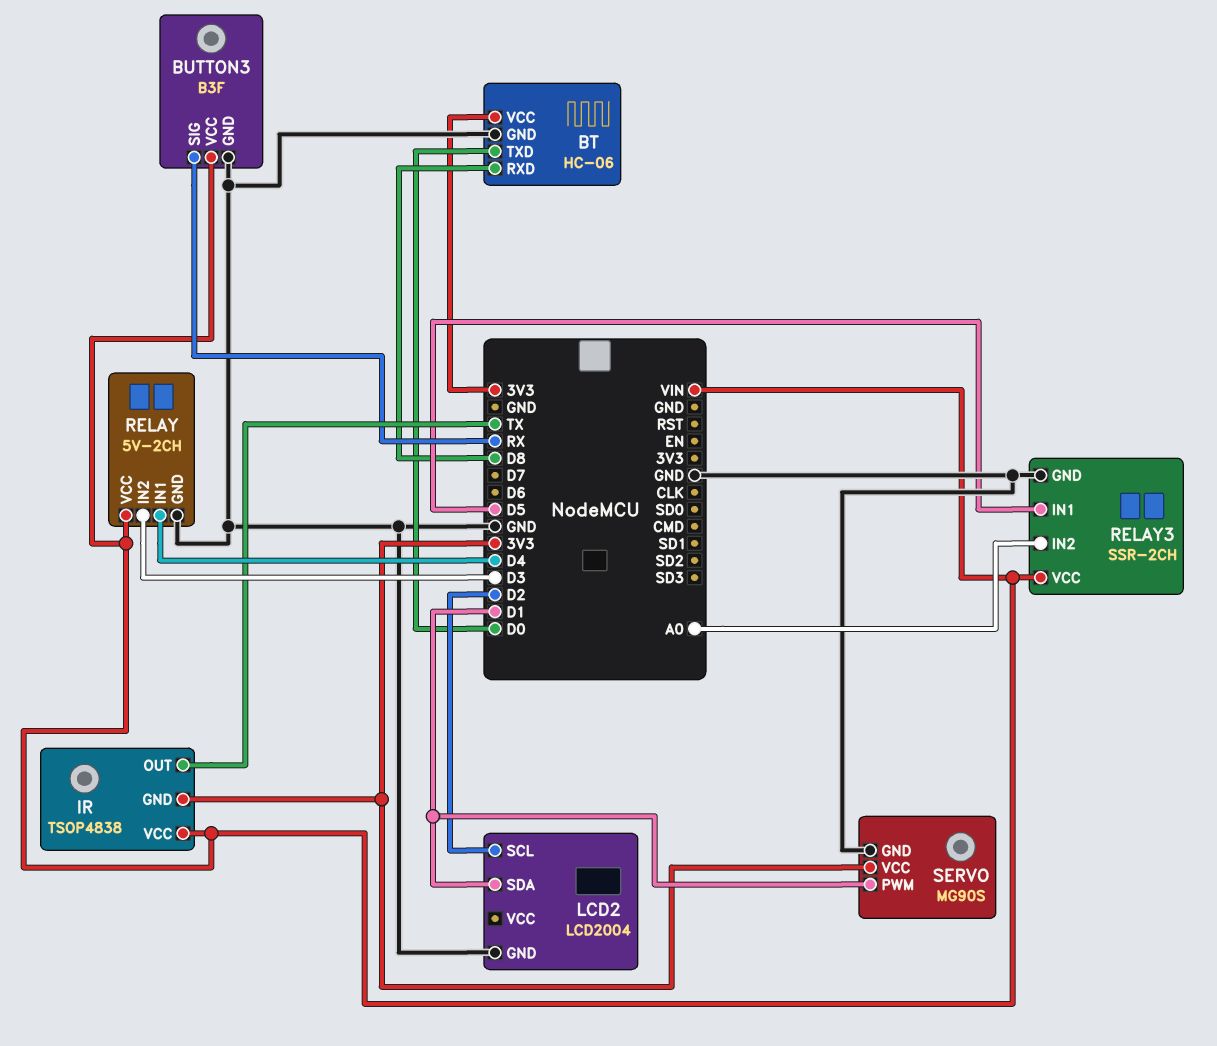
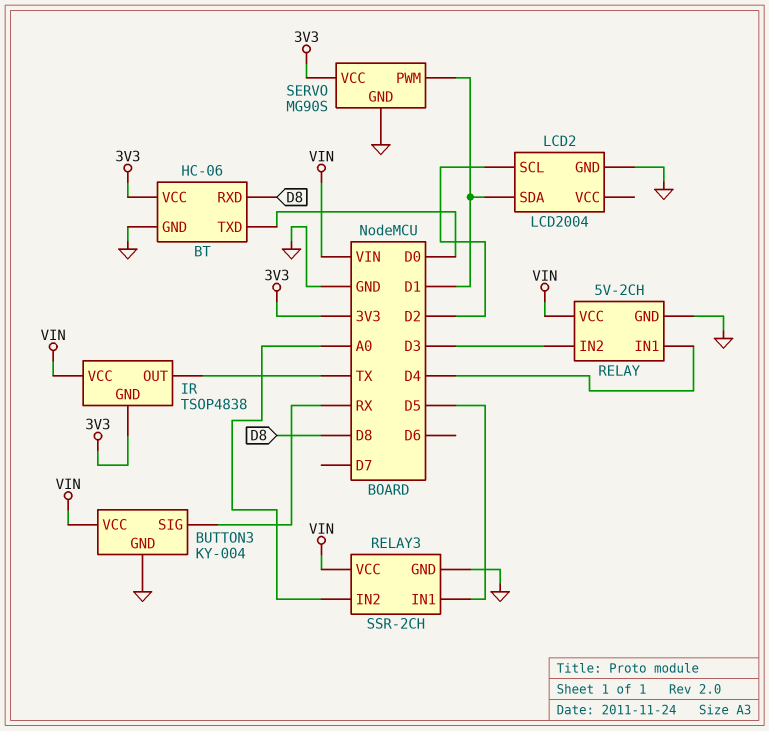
BUTTON3: B3F -> KY-004

